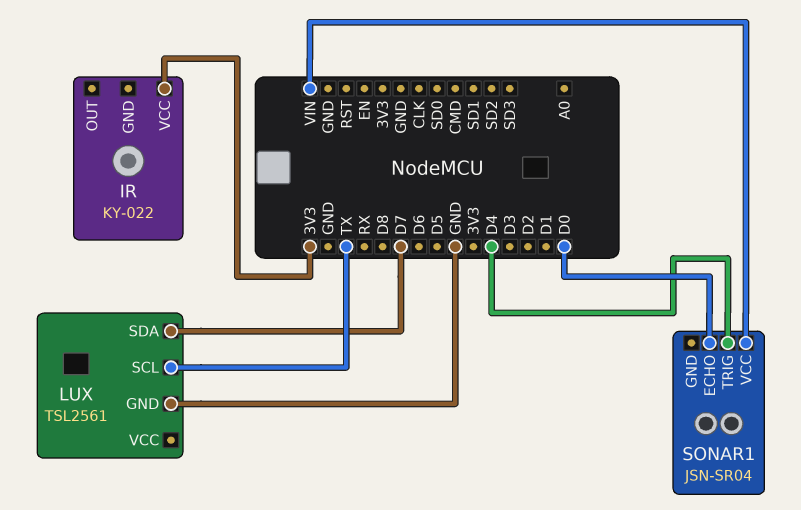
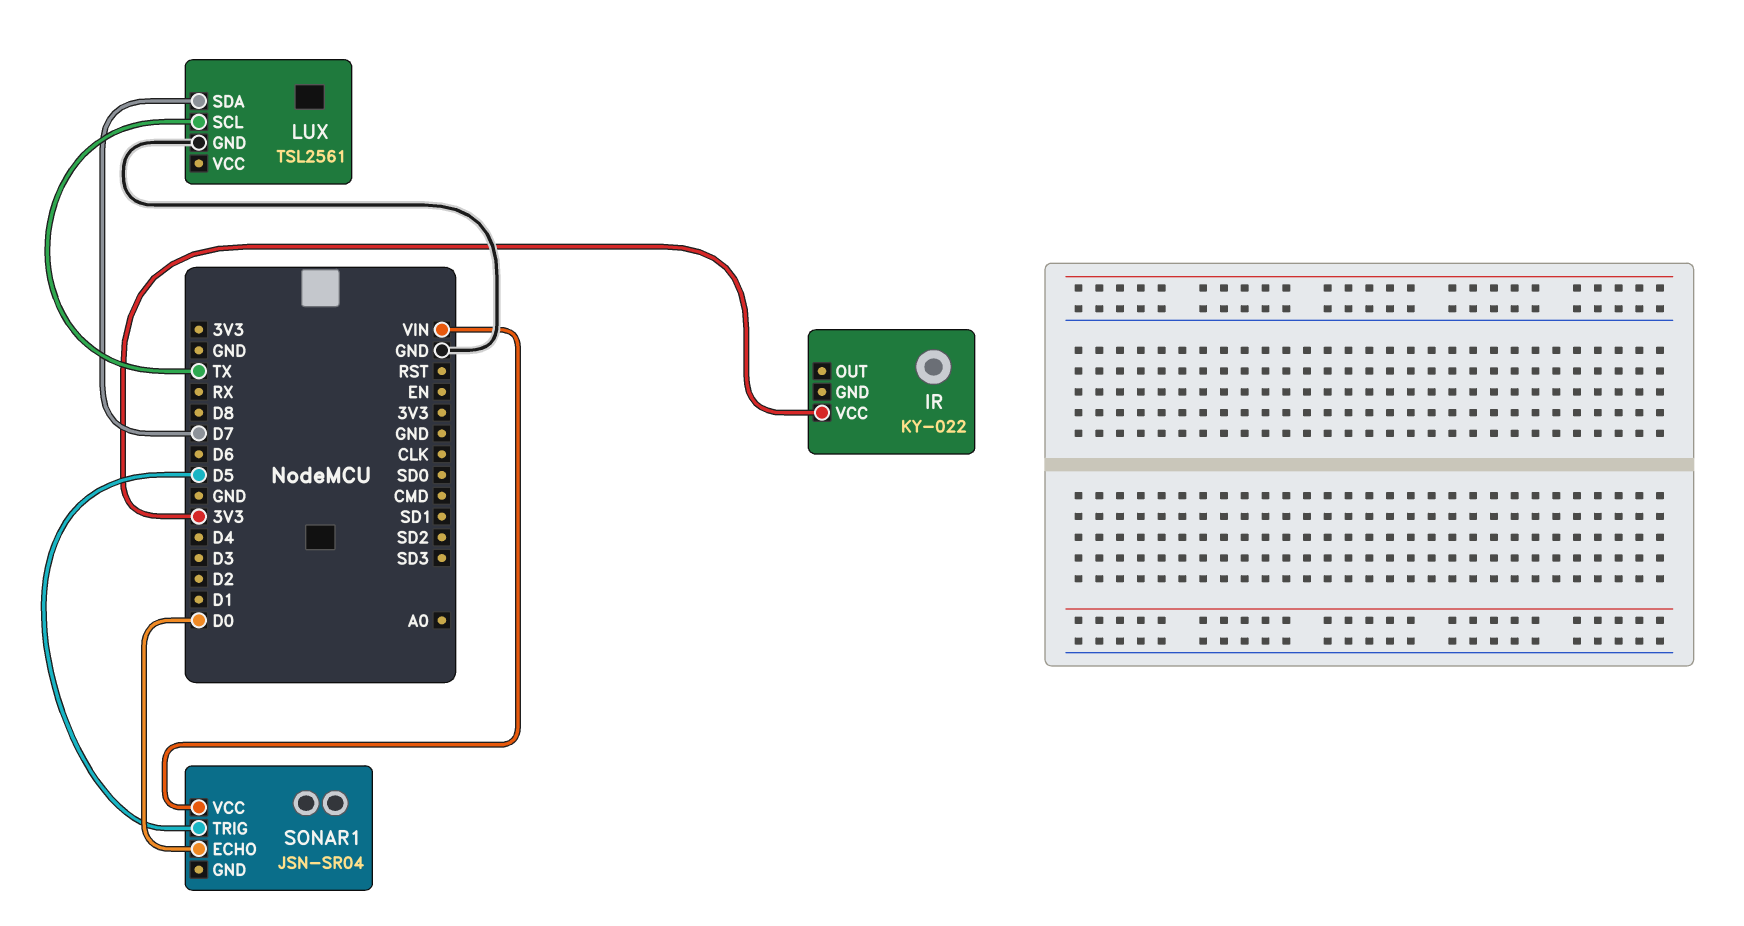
SONAR1 pin TRIG: D4 -> D5

